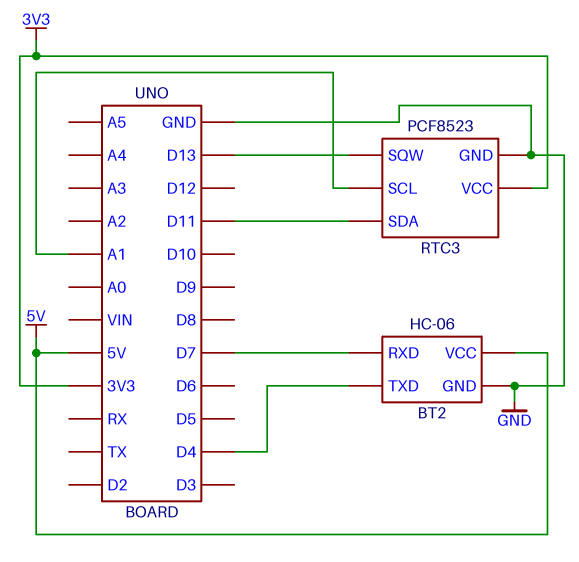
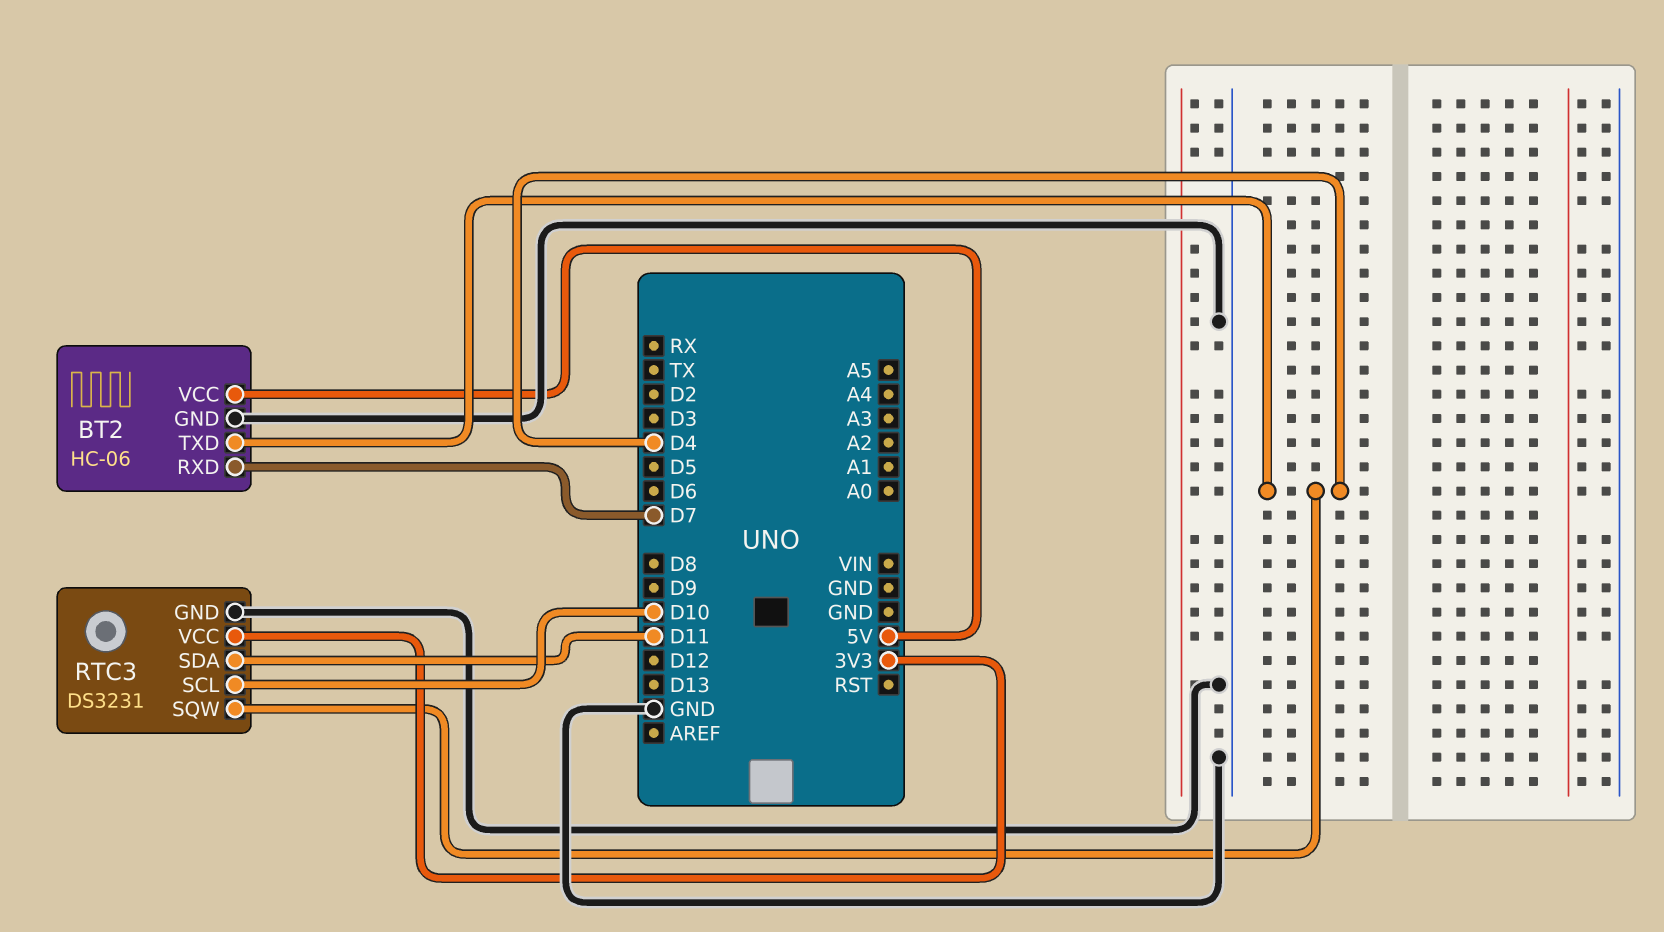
RTC3: PCF8523 -> DS3231
RTC3 pin SCL: A1 -> D10
RTC3 pin SQW: D13 -> D4

